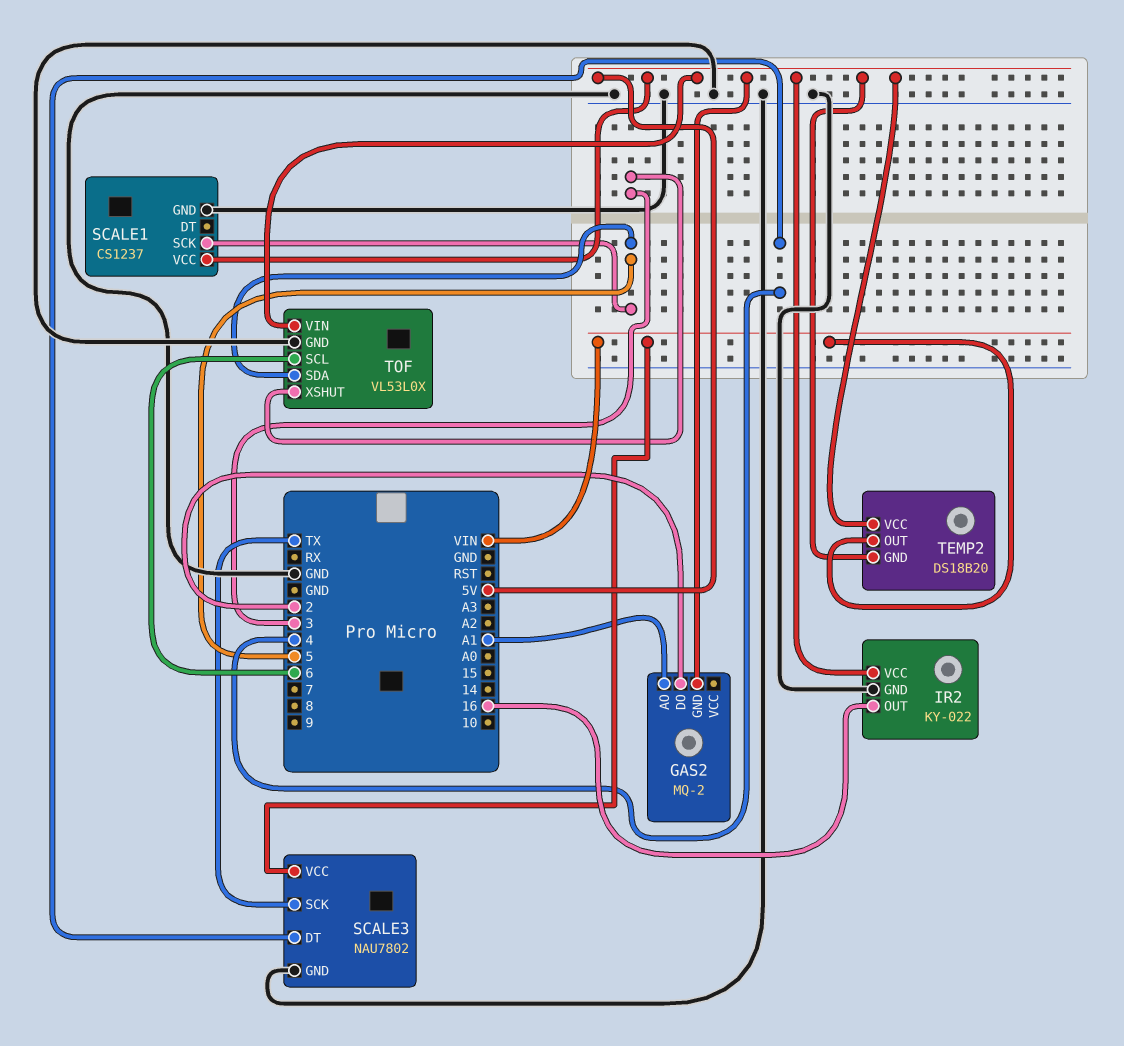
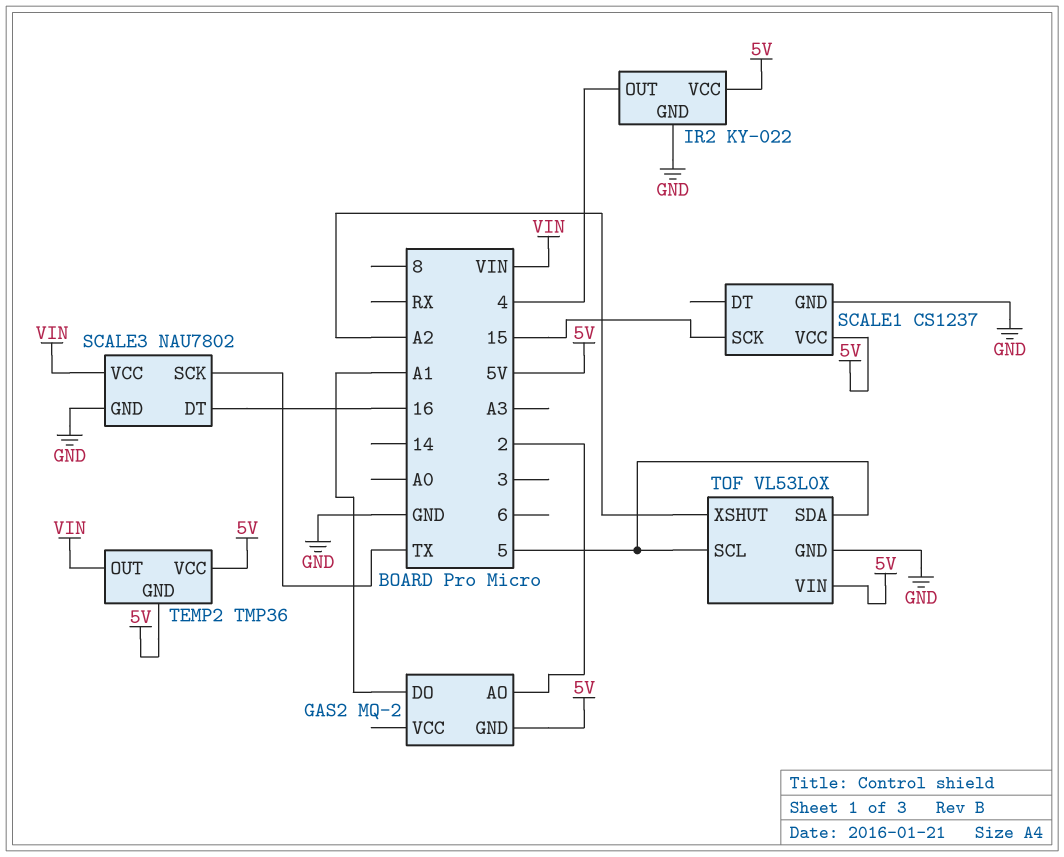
GAS2 pin AO: A1 -> 2
GAS2 pin DO: 2 -> A1
IR2 pin OUT: 16 -> 4
SCALE1 pin SCK: 5 -> 15
SCALE3 pin DT: 4 -> 16
TEMP2: DS18B20 -> TMP36
TOF pin SCL: 6 -> 5
TOF pin XSHUT: 3 -> A2

